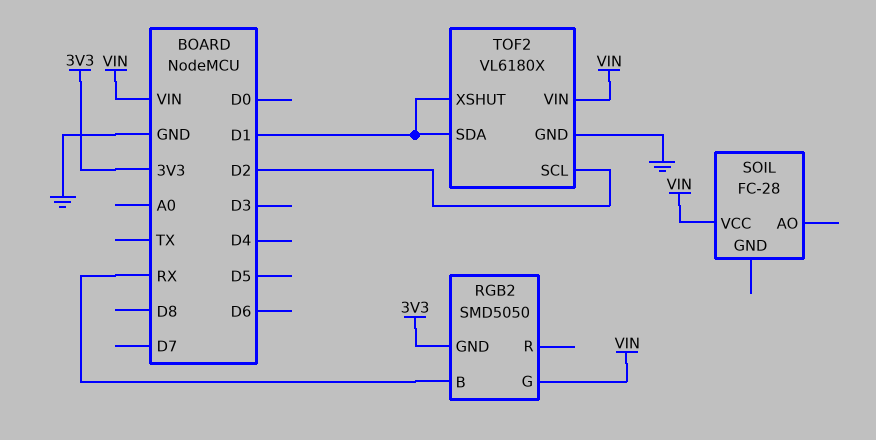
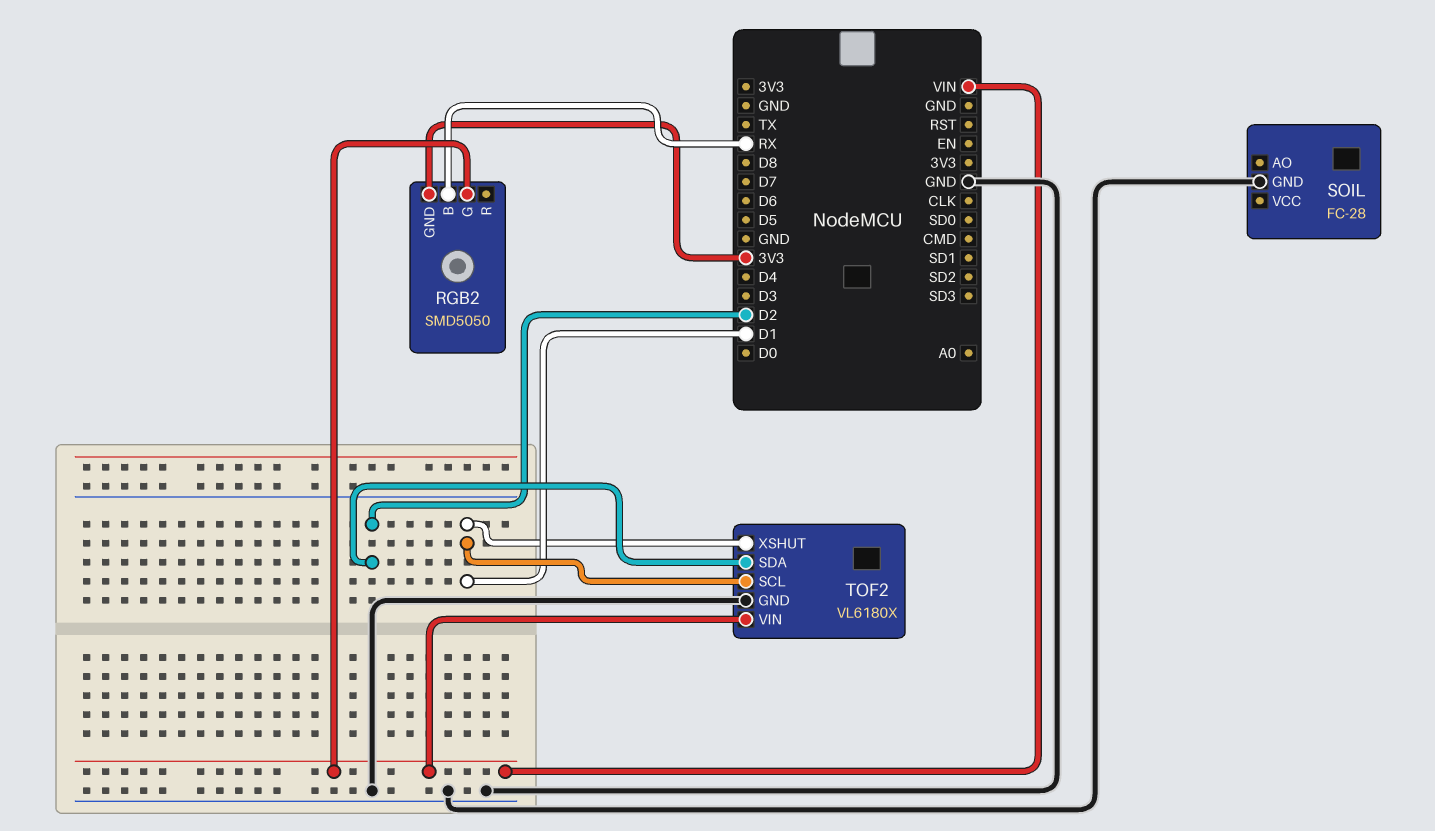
SOIL pin GND: none -> GND
SOIL pin VCC: VIN -> none
TOF2 pin SCL: D2 -> D1
TOF2 pin SDA: D1 -> D2

